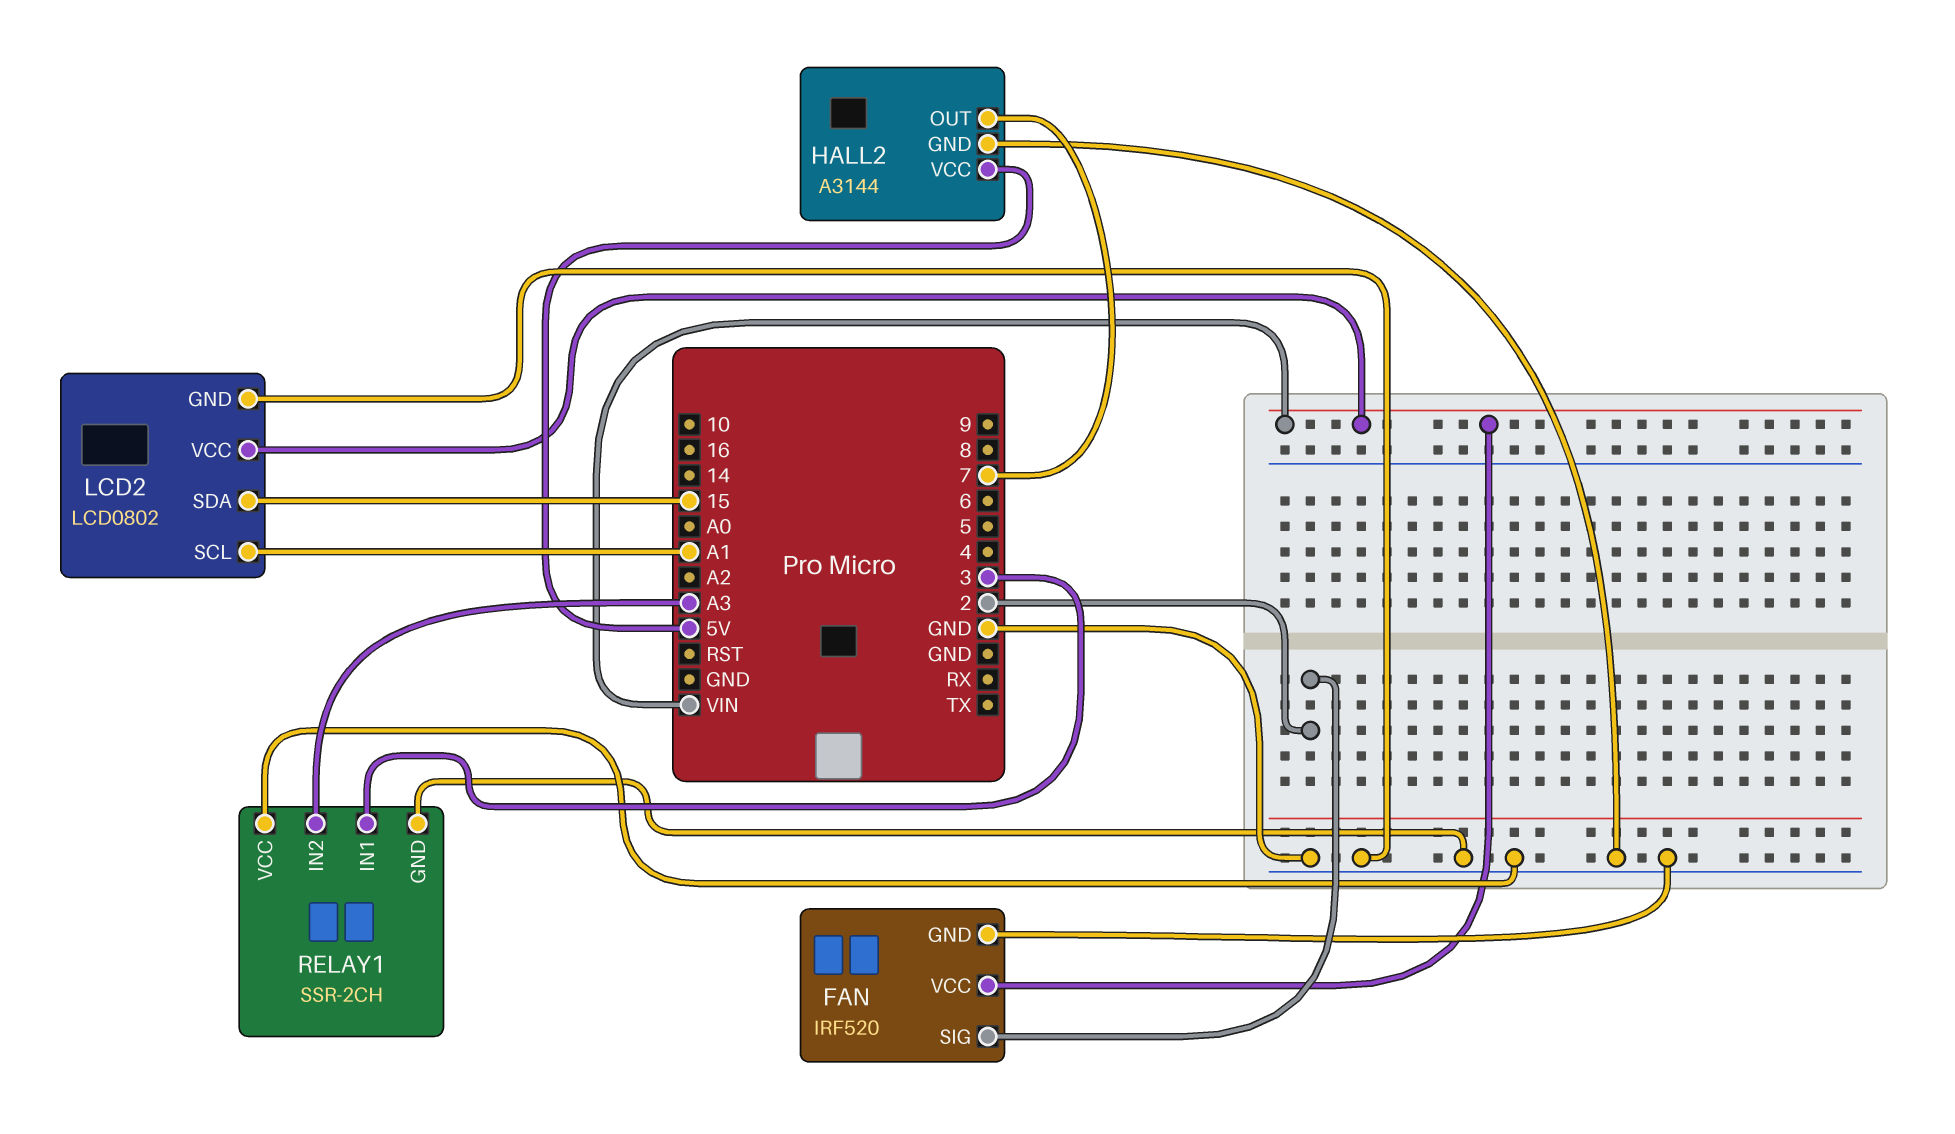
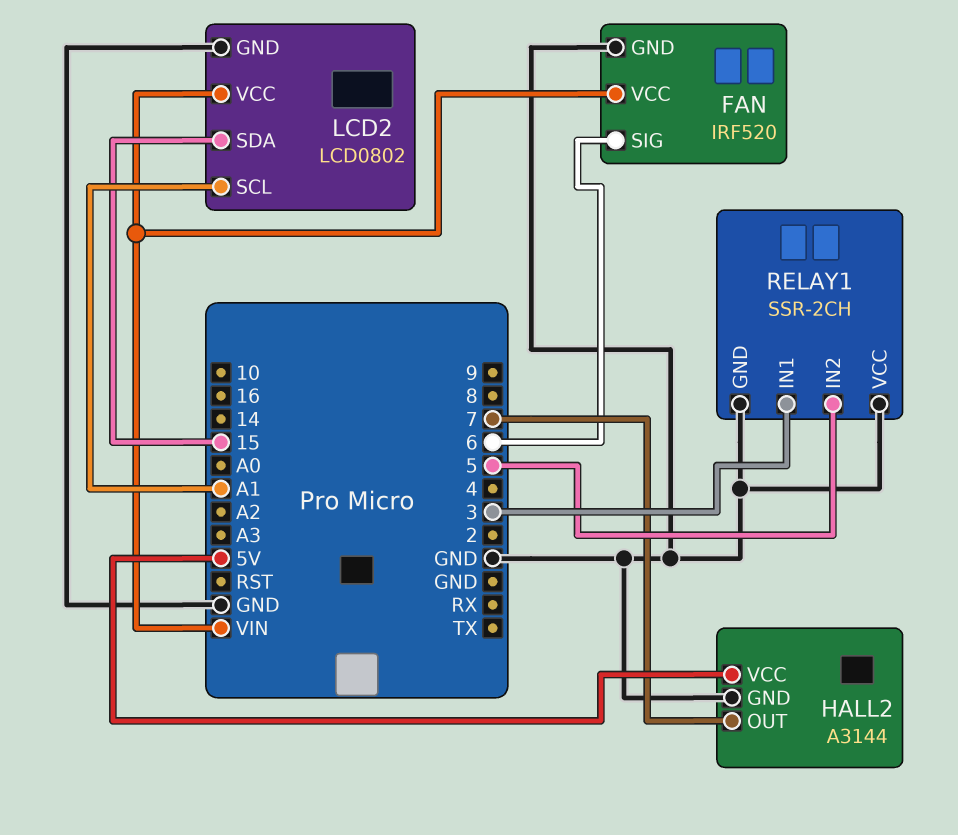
FAN pin SIG: 2 -> 6
RELAY1 pin IN2: A3 -> 5

